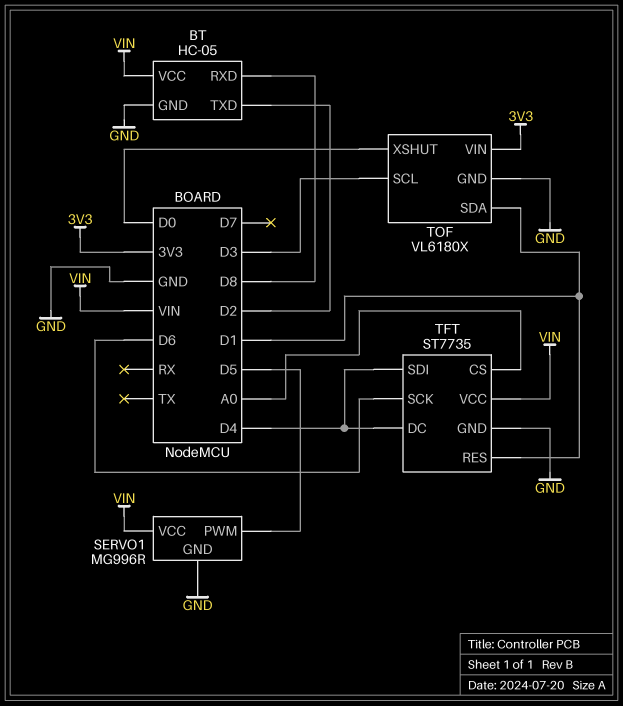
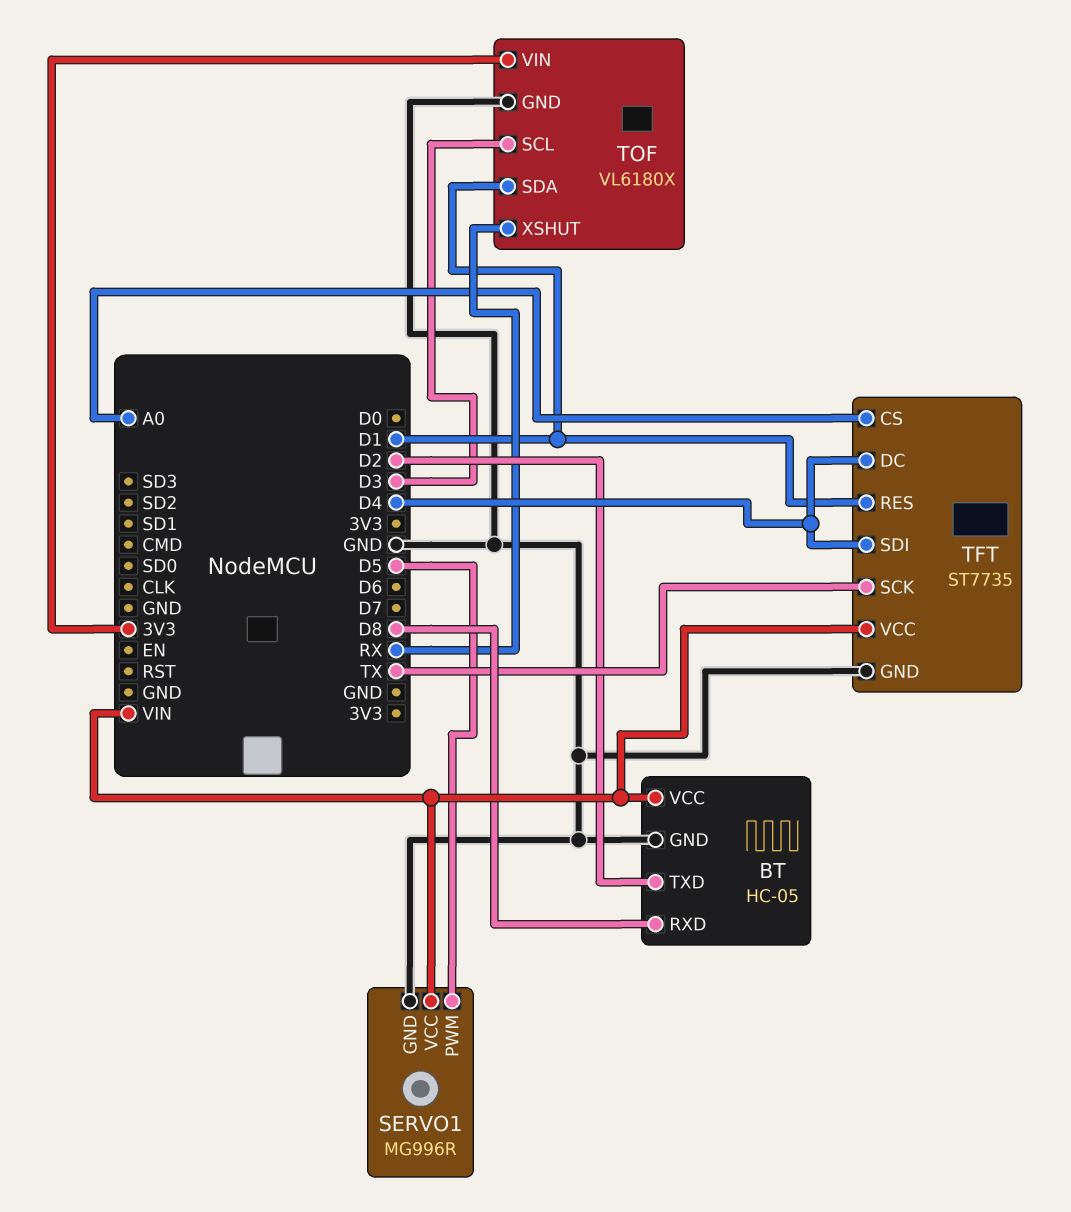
TFT pin SCK: D6 -> TX
TOF pin XSHUT: D0 -> RX

